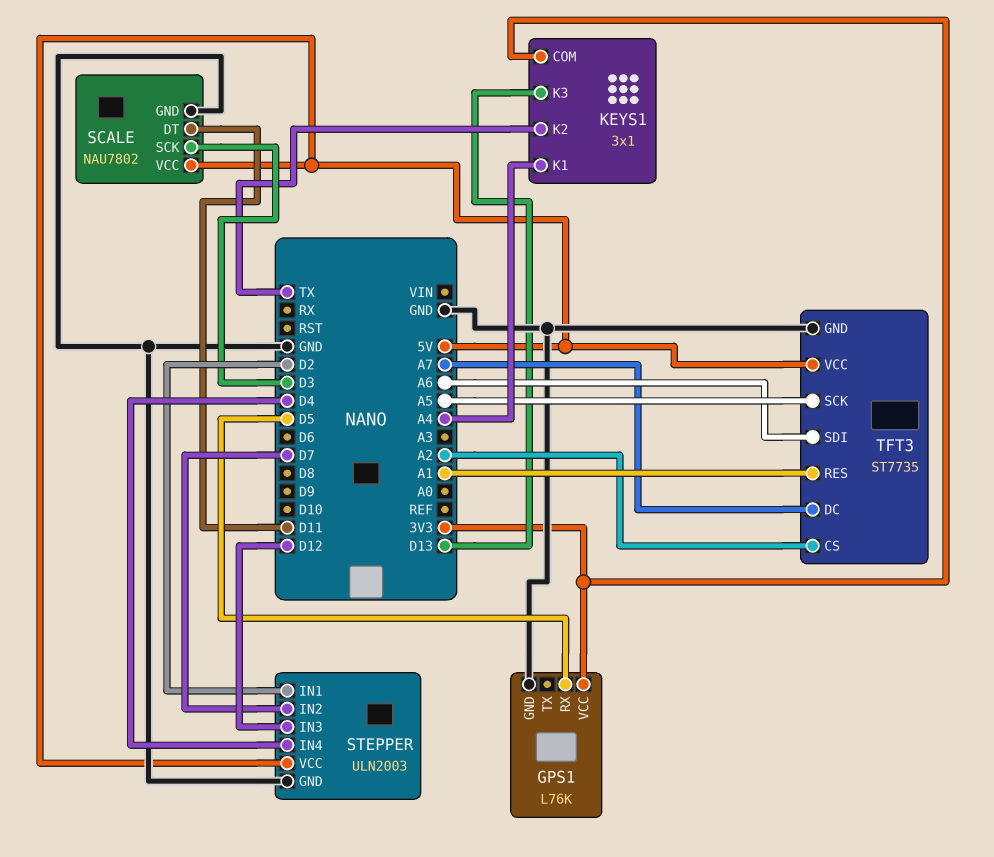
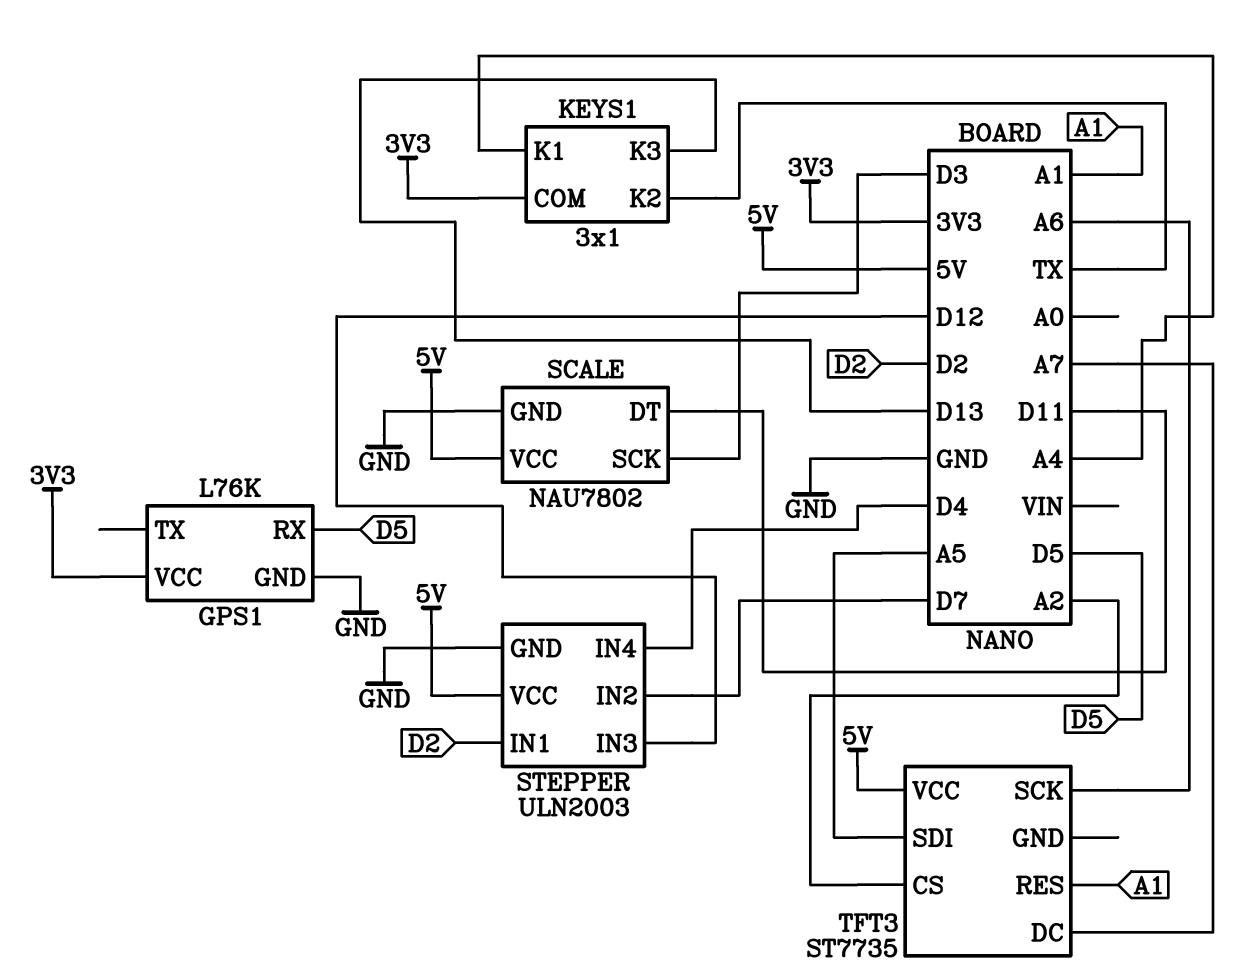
TFT3 pin GND: GND -> none
TFT3 pin SCK: A5 -> A6
TFT3 pin SDI: A6 -> A5

